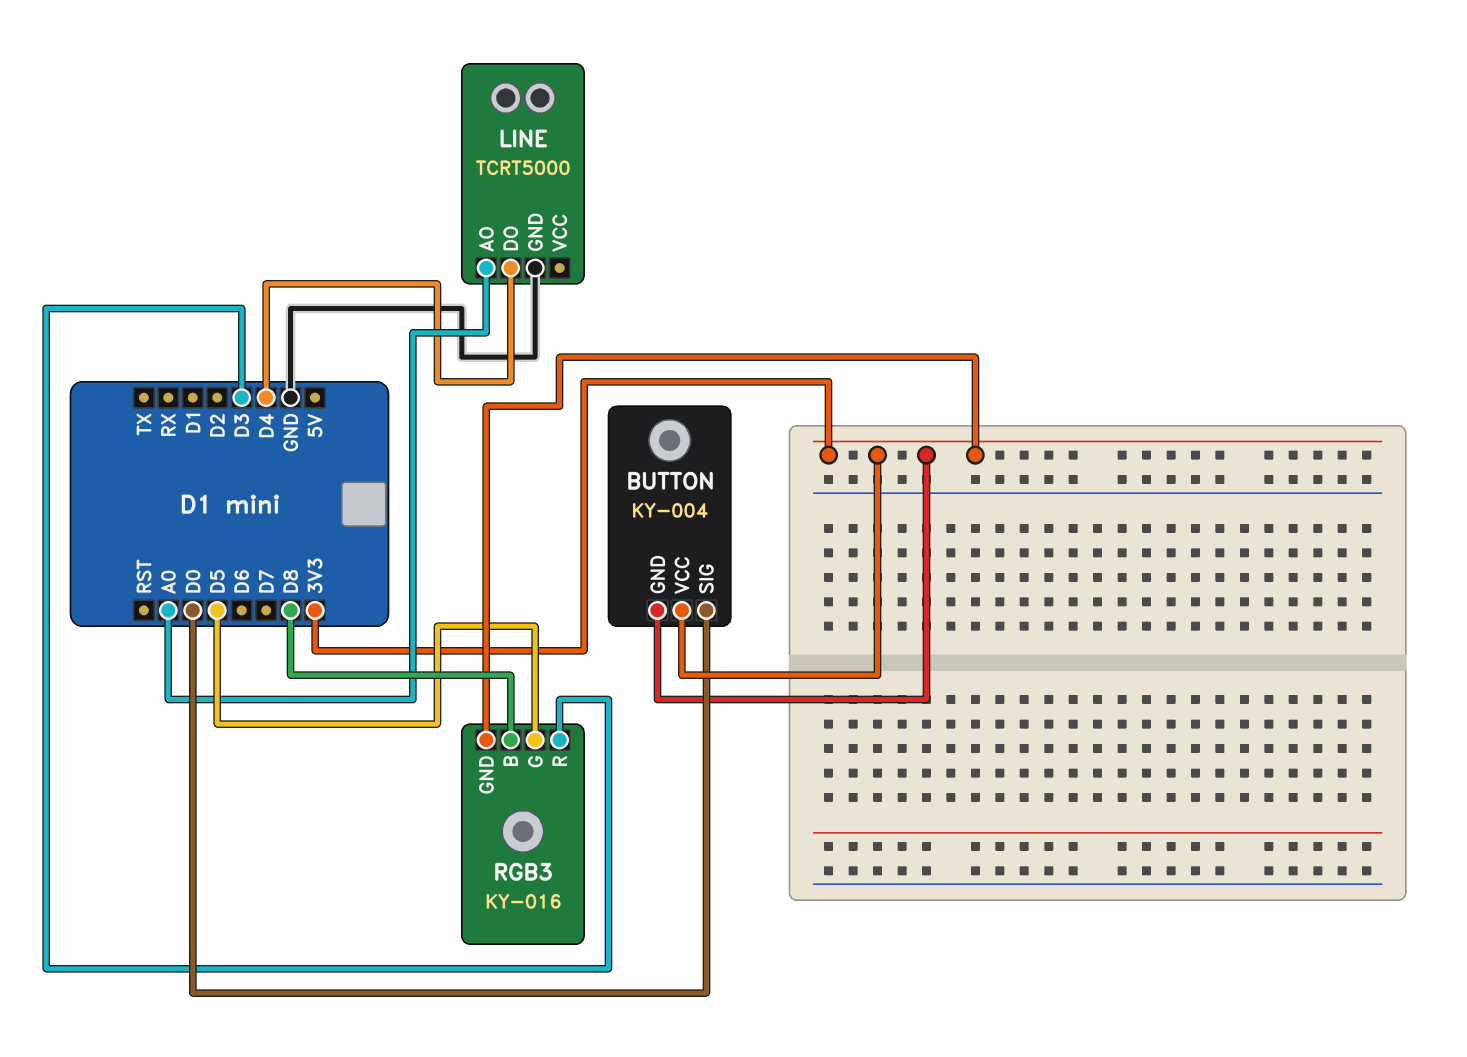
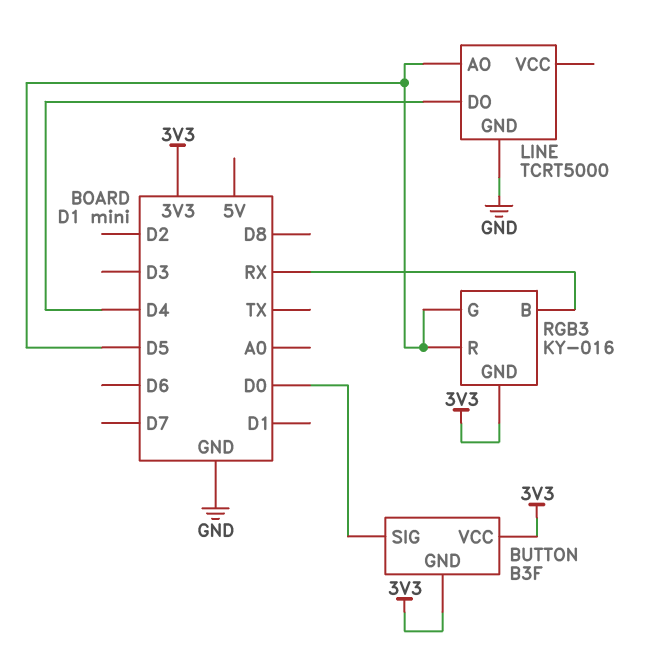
BUTTON: KY-004 -> B3F
LINE pin AO: A0 -> D5
RGB3 pin B: D8 -> RX
RGB3 pin R: D3 -> D5

